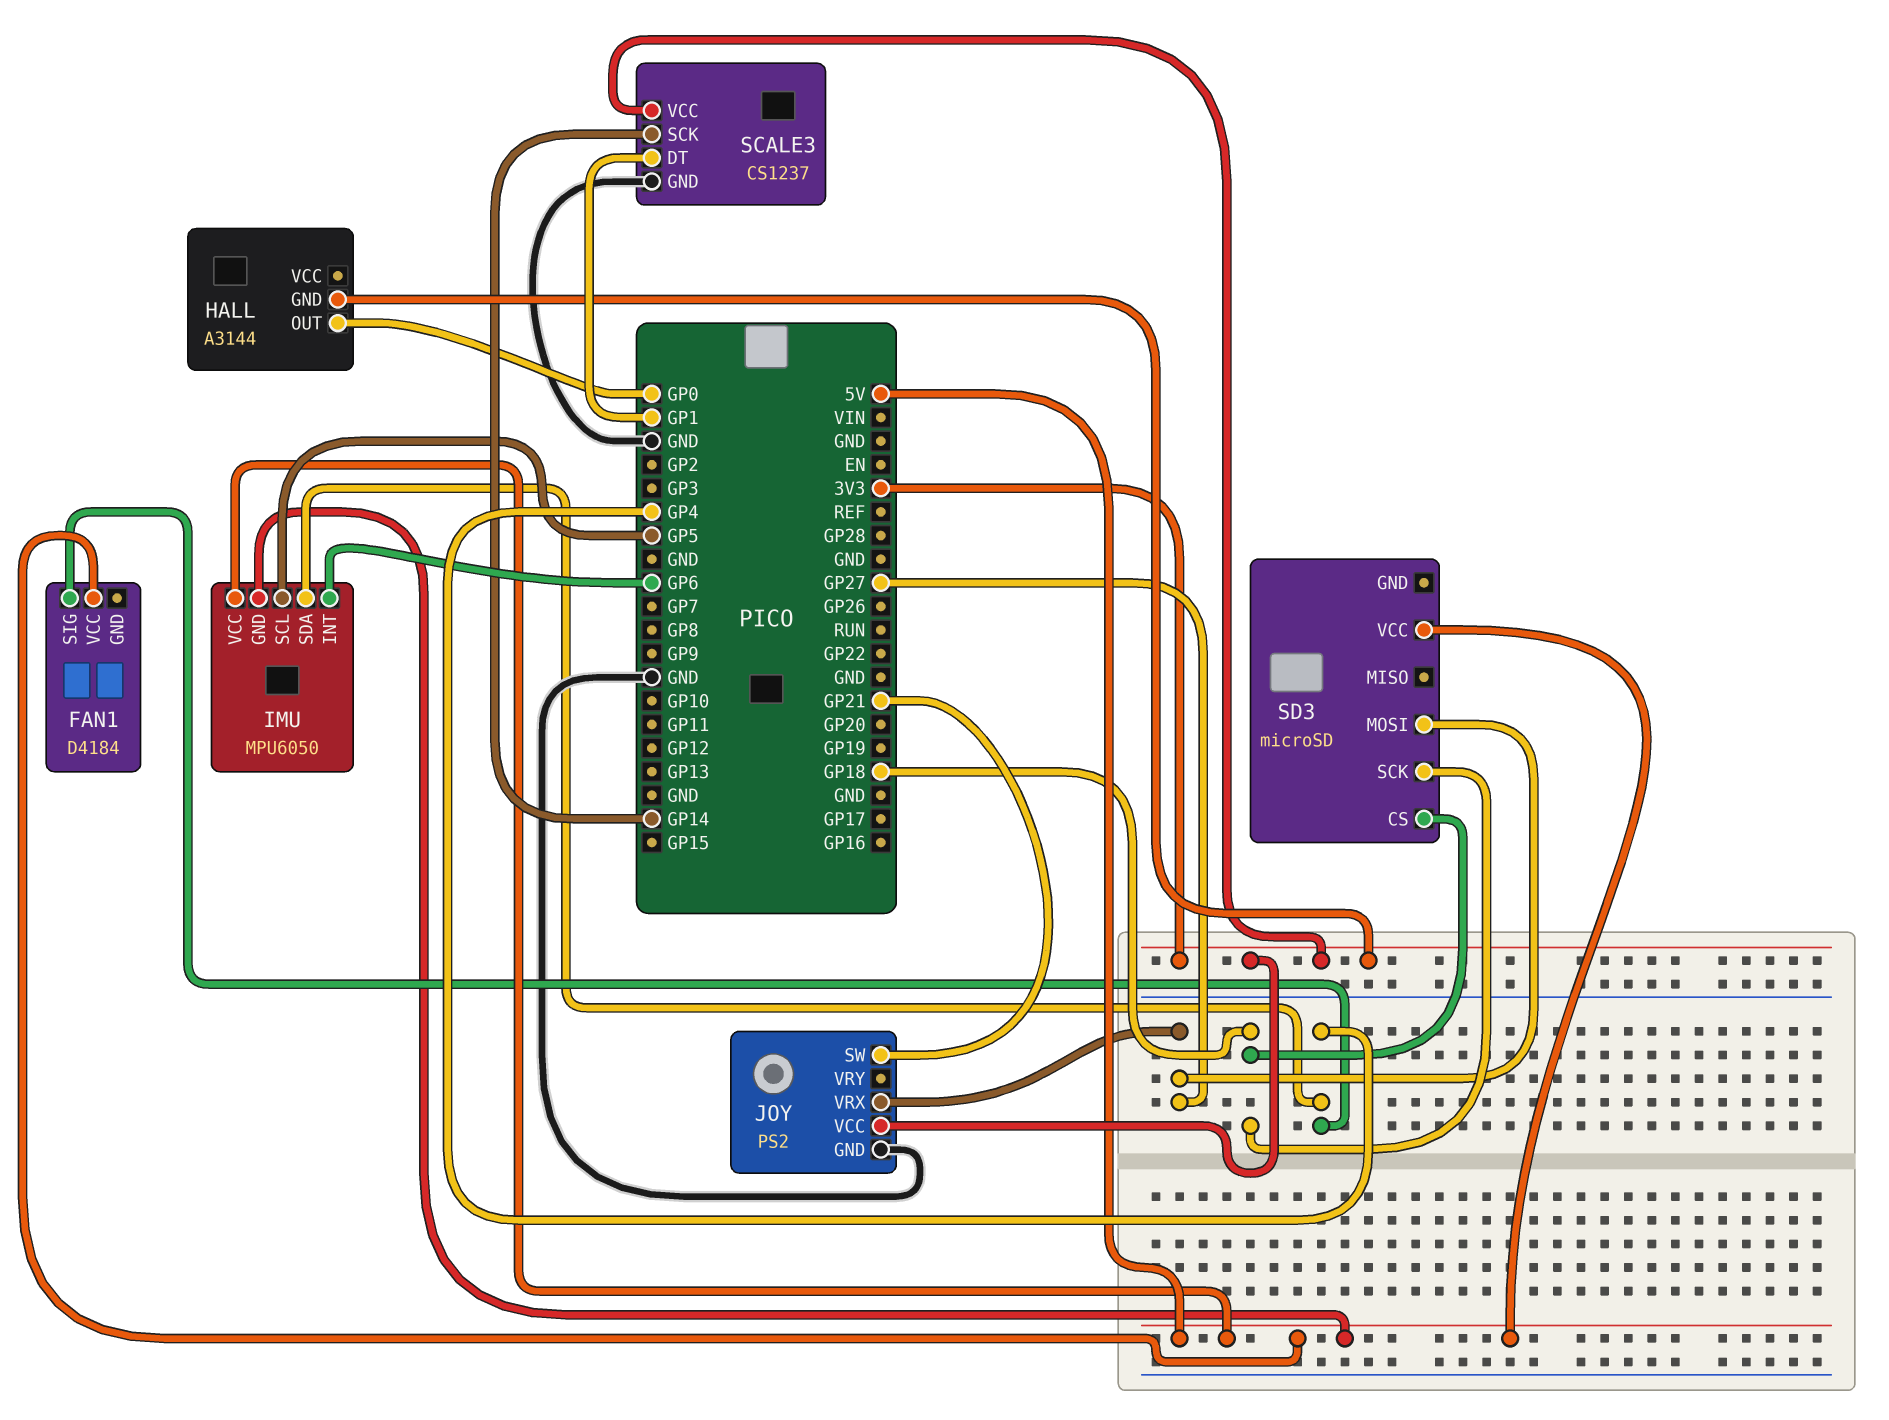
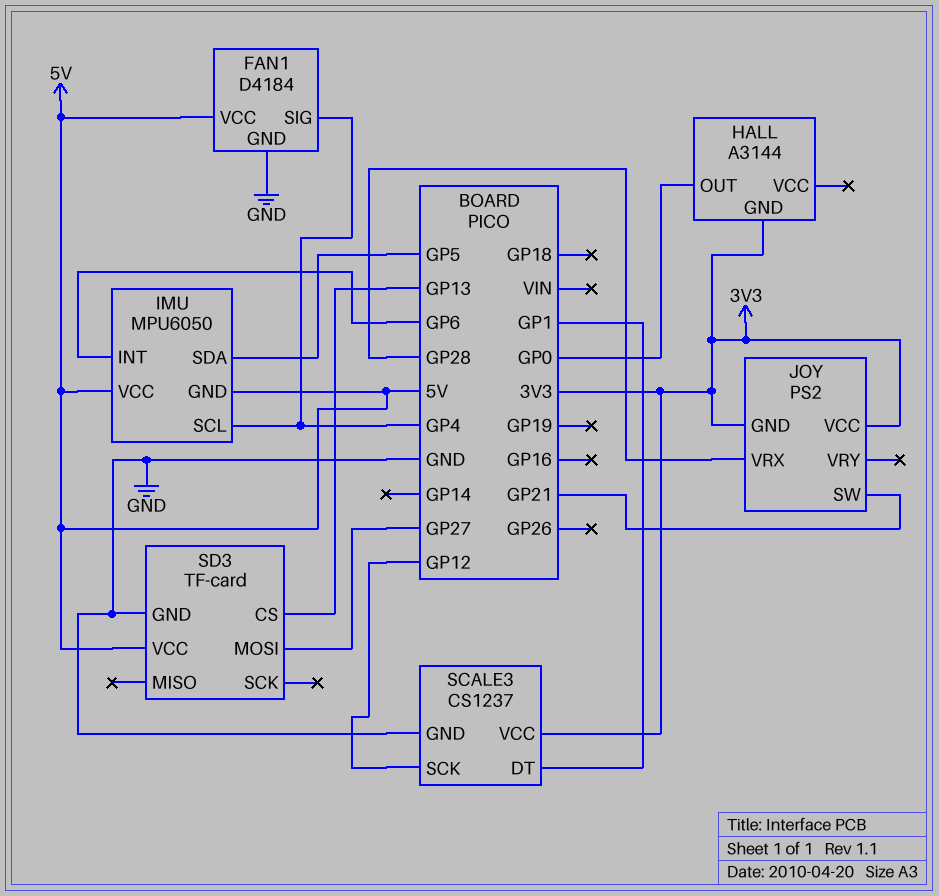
FAN1 pin GND: none -> GND
IMU pin SCL: GP5 -> GP4
IMU pin SDA: GP4 -> GP5
JOY pin GND: GND -> 3V3
JOY pin VRX: GP27 -> GP28
SCALE3 pin SCK: GP14 -> GP12
SD3: microSD -> TF-card
SD3 pin CS: GP18 -> GP13
SD3 pin GND: none -> GND
SD3 pin SCK: GP18 -> none

